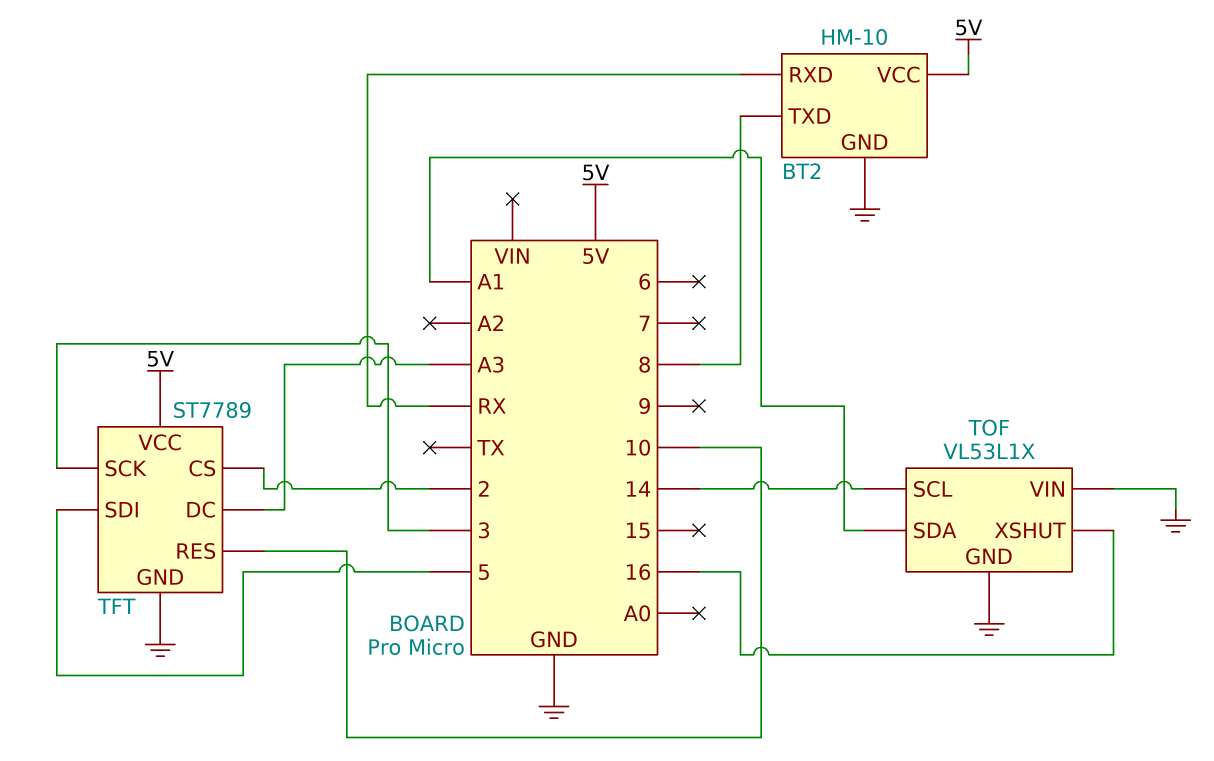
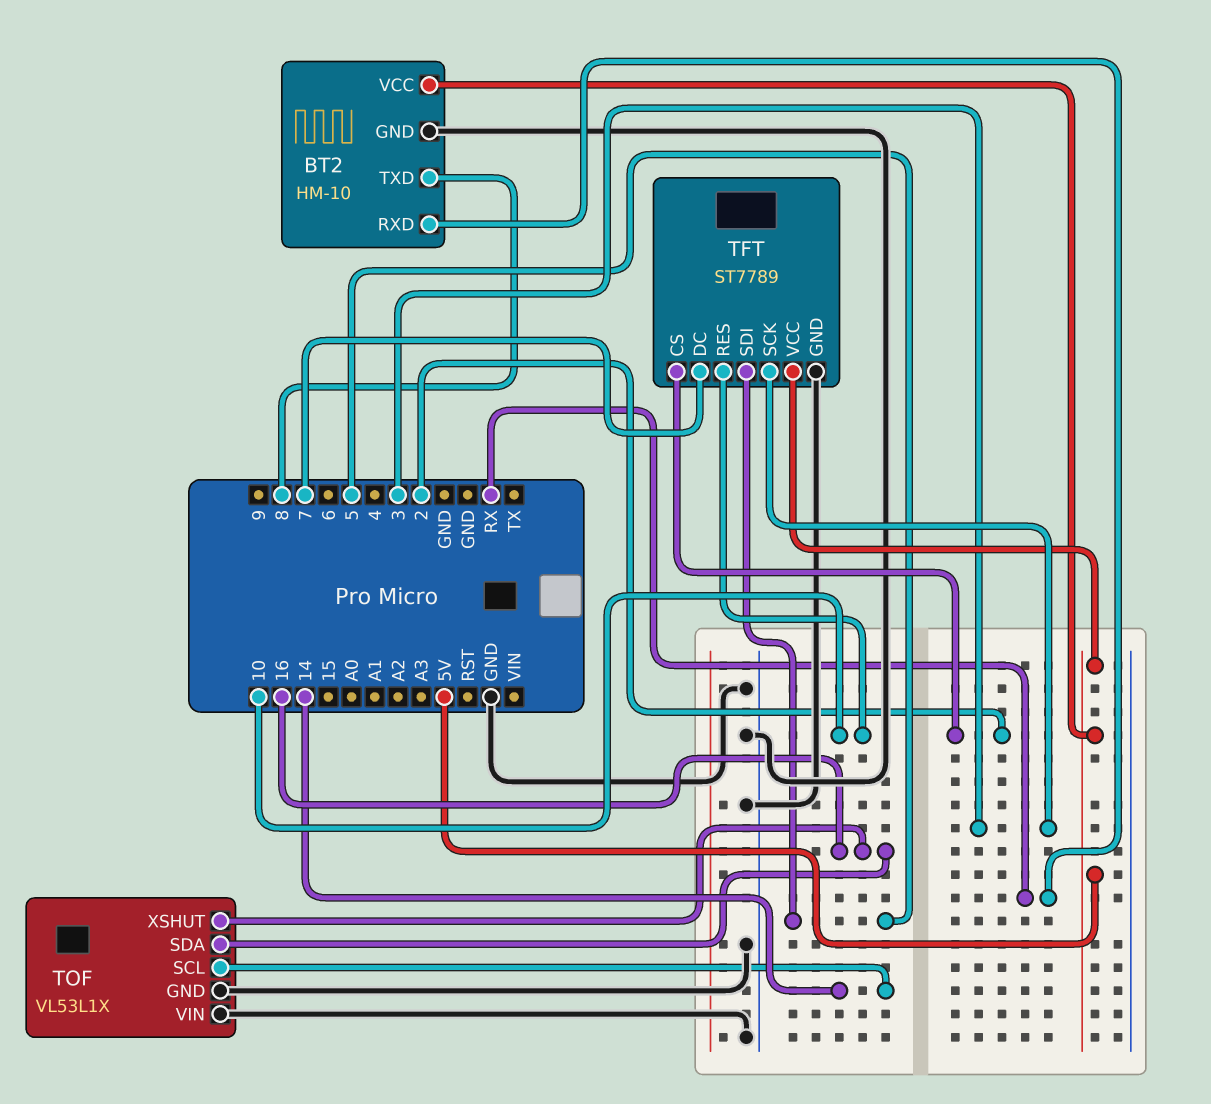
TFT pin DC: A3 -> 7
TOF pin SDA: A1 -> 16

